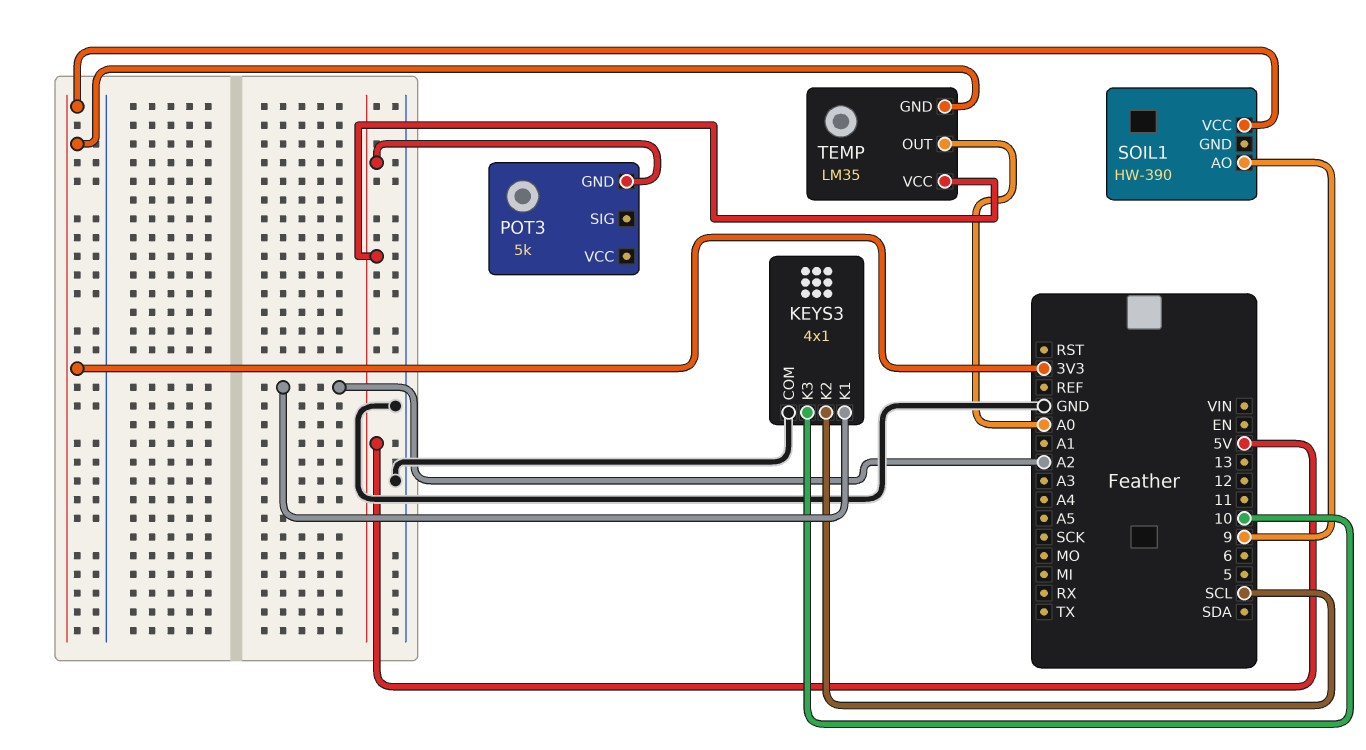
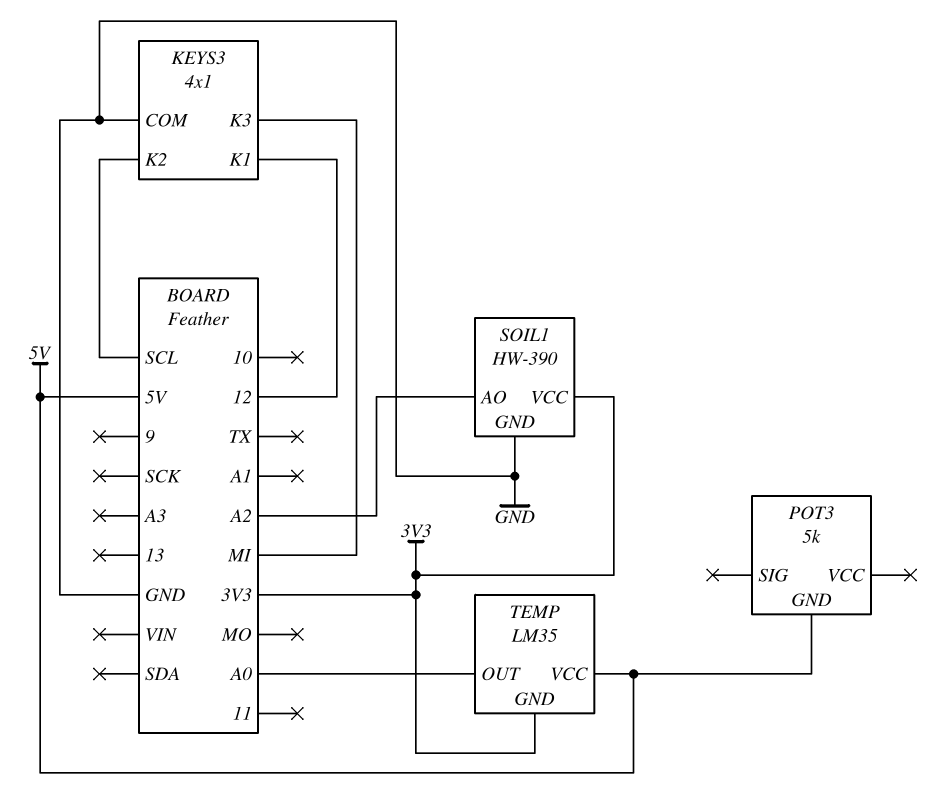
KEYS3 pin K1: A2 -> 12
KEYS3 pin K3: 10 -> MI
SOIL1 pin AO: 9 -> A2
SOIL1 pin GND: none -> GND

